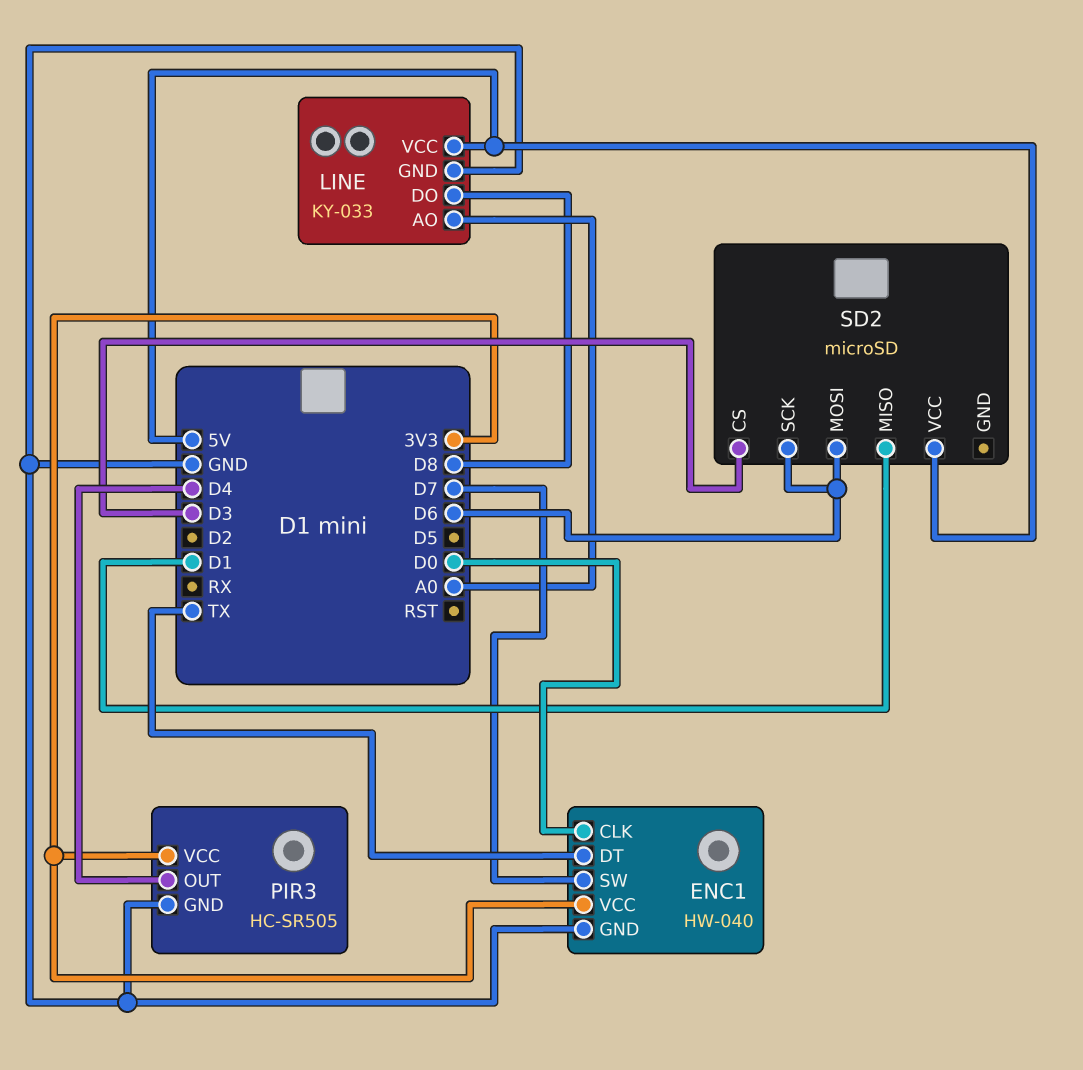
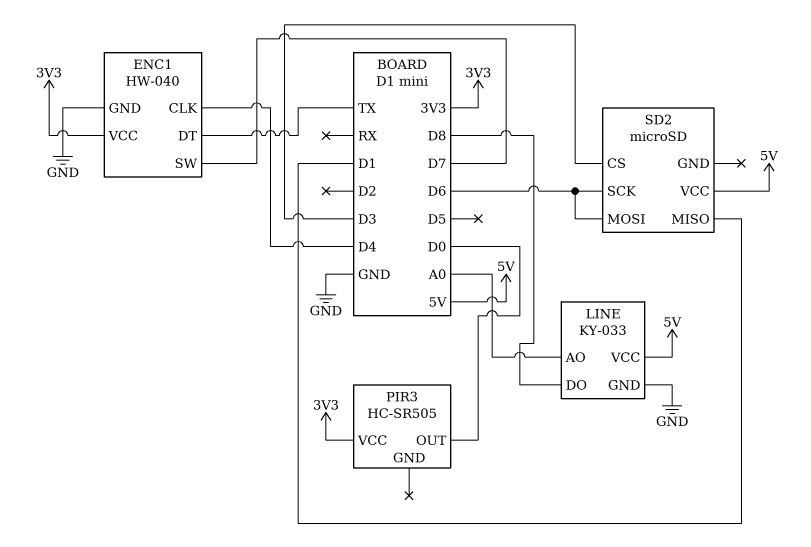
ENC1 pin CLK: D0 -> D4
PIR3 pin GND: GND -> none
PIR3 pin OUT: D4 -> D0

